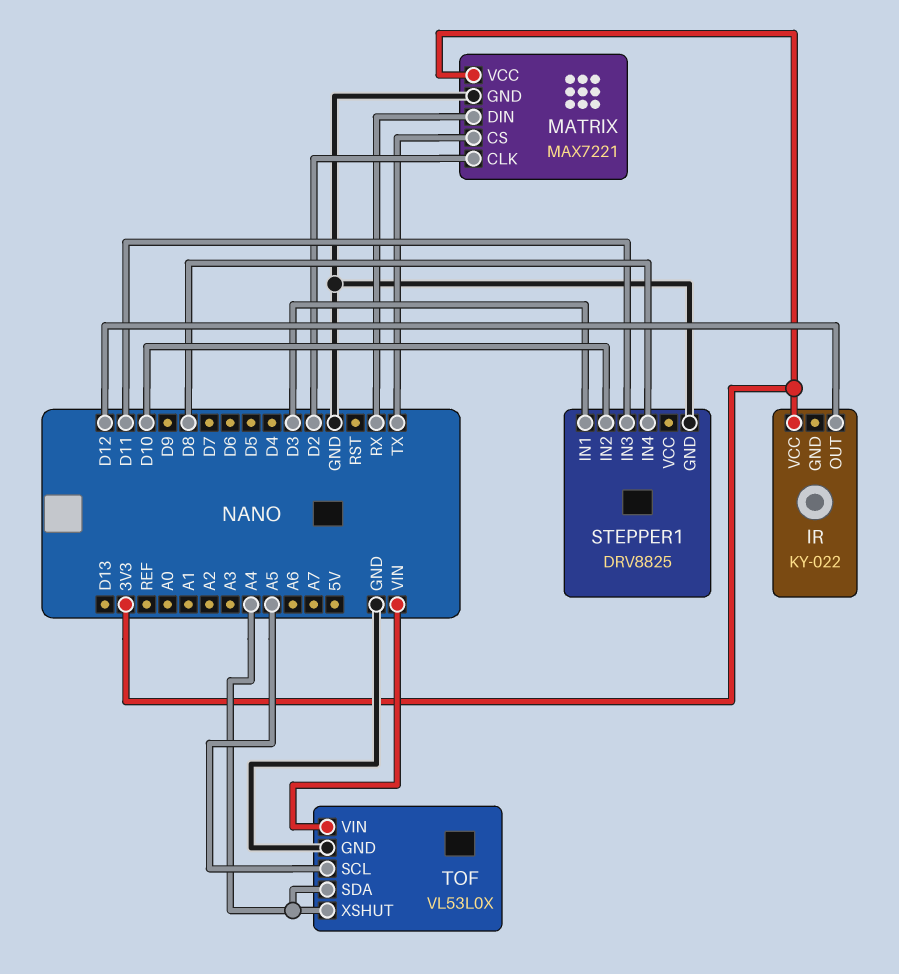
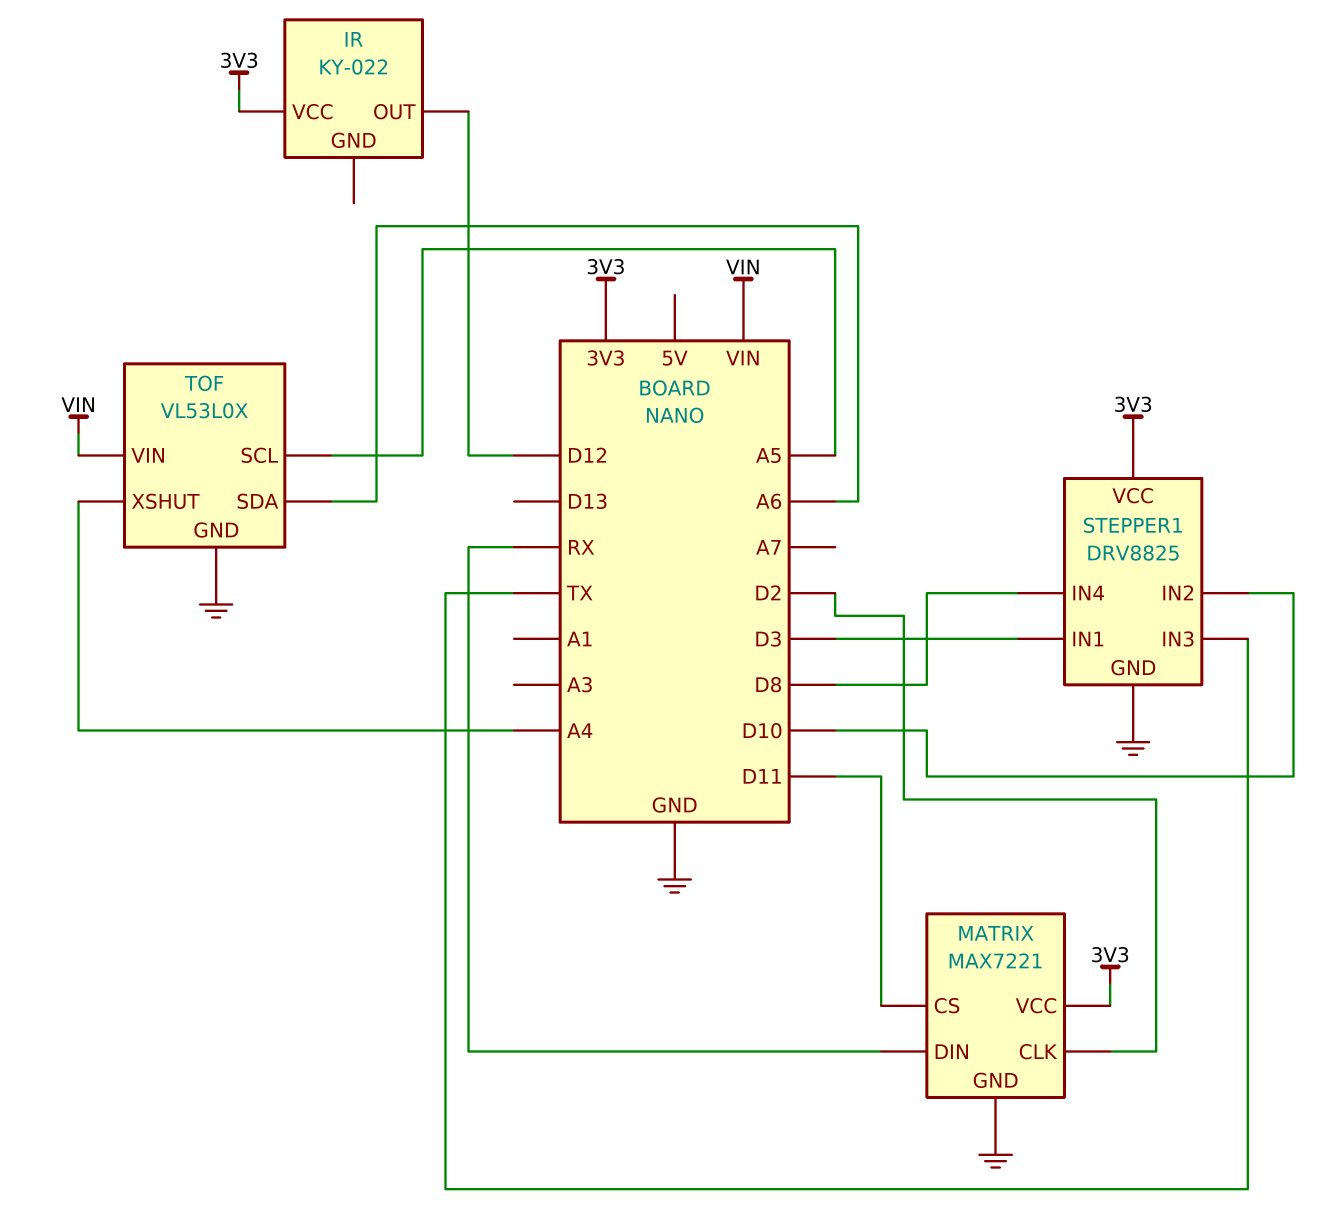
MATRIX pin CS: TX -> D11
STEPPER1 pin IN3: D11 -> TX
STEPPER1 pin VCC: none -> 3V3
TOF pin SDA: A4 -> A6

